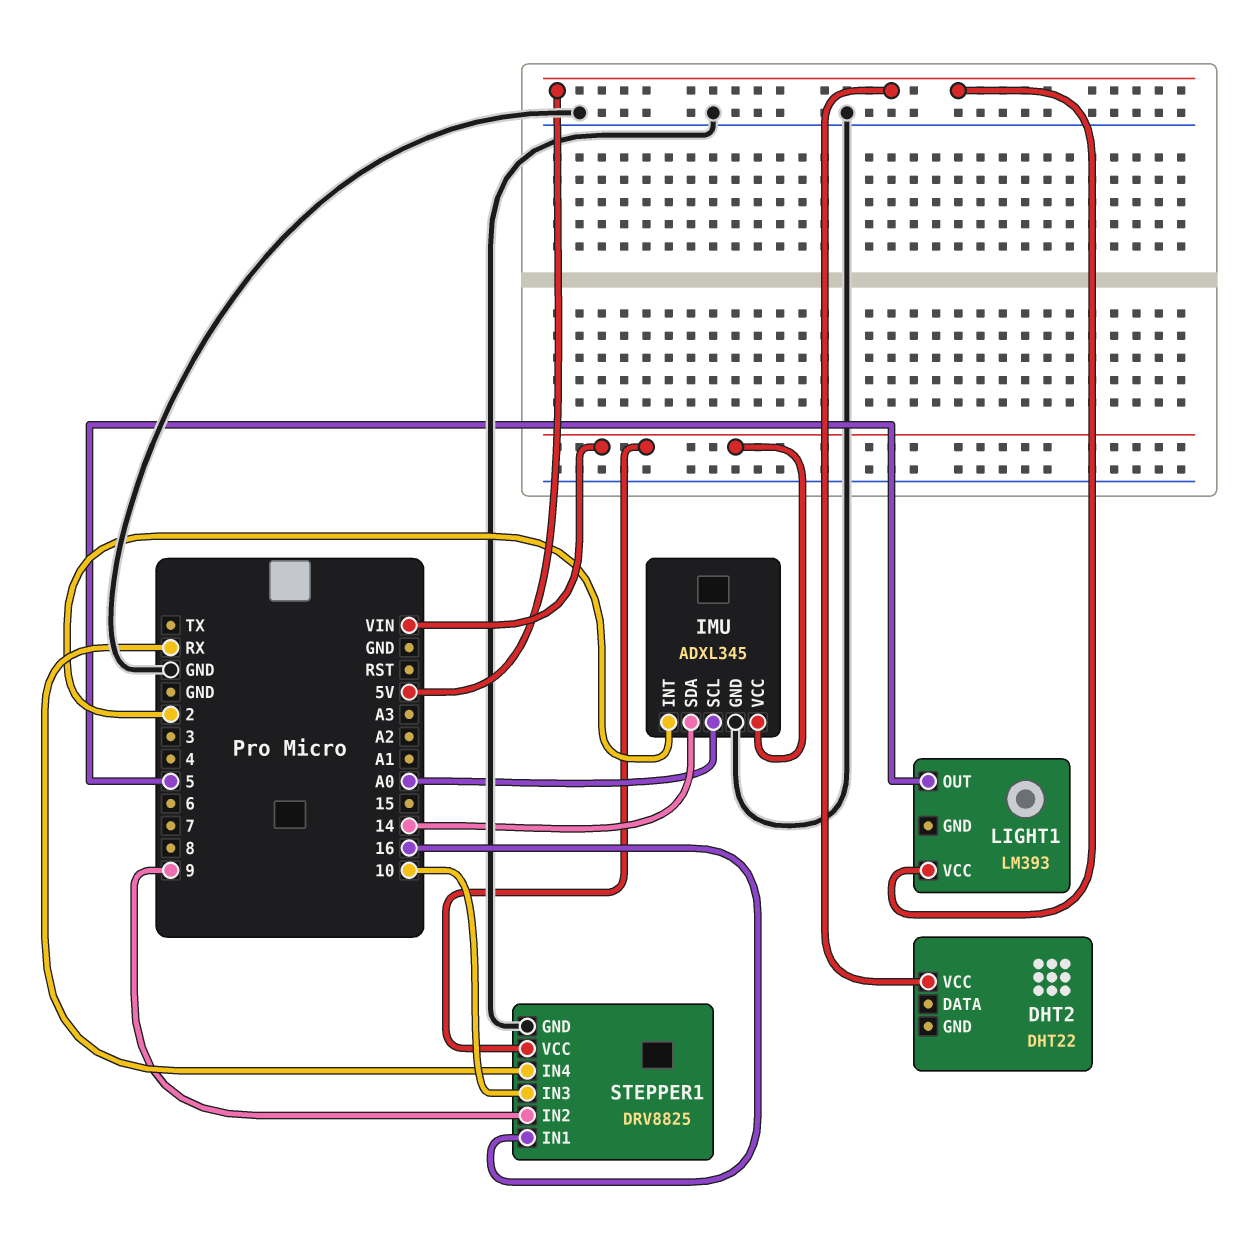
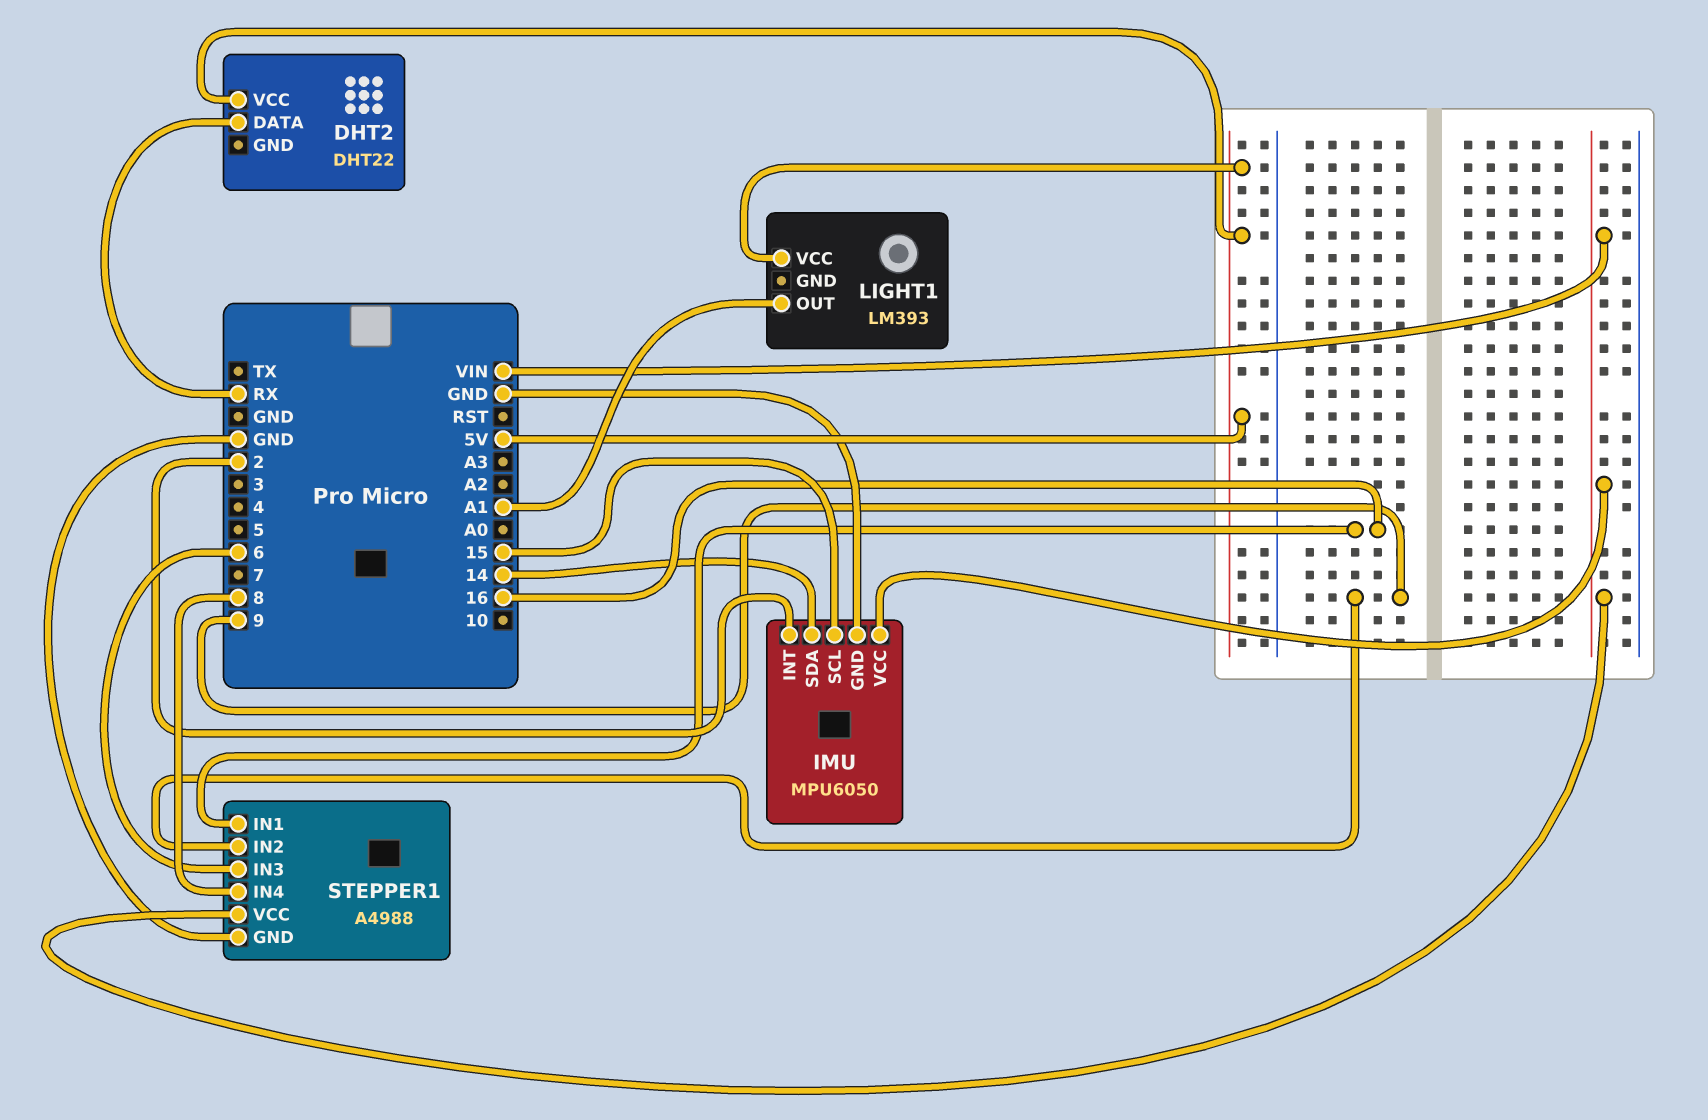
DHT2 pin DATA: none -> RX
IMU: ADXL345 -> MPU6050
IMU pin SCL: A0 -> 15
LIGHT1 pin OUT: 5 -> A1
STEPPER1: DRV8825 -> A4988
STEPPER1 pin IN3: 10 -> 6
STEPPER1 pin IN4: RX -> 8

